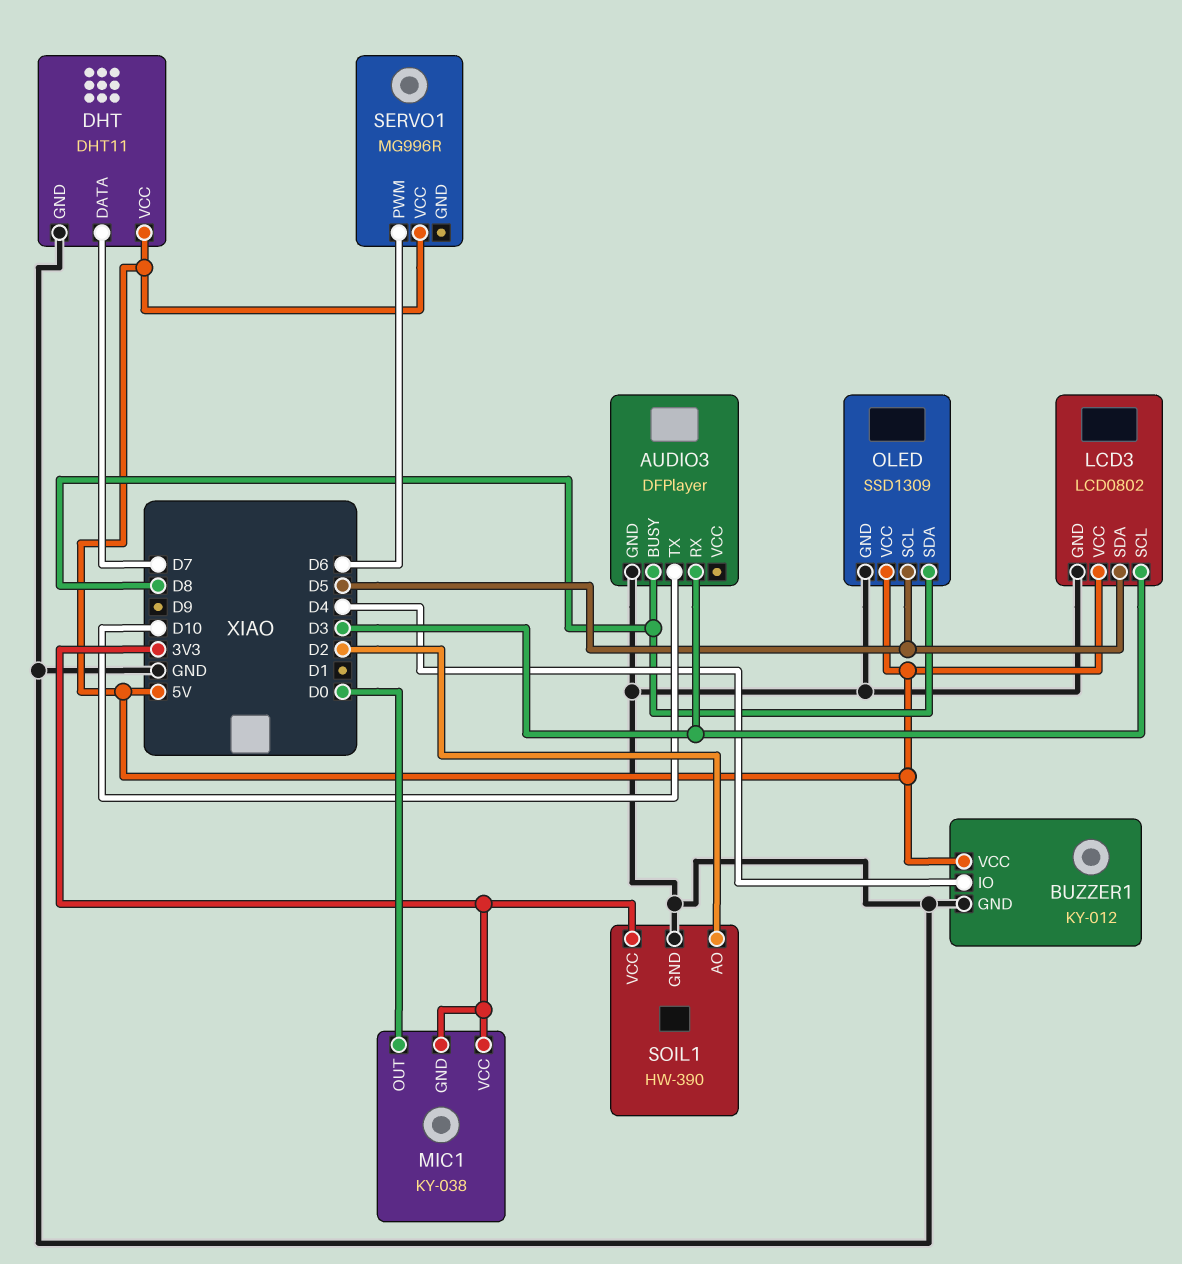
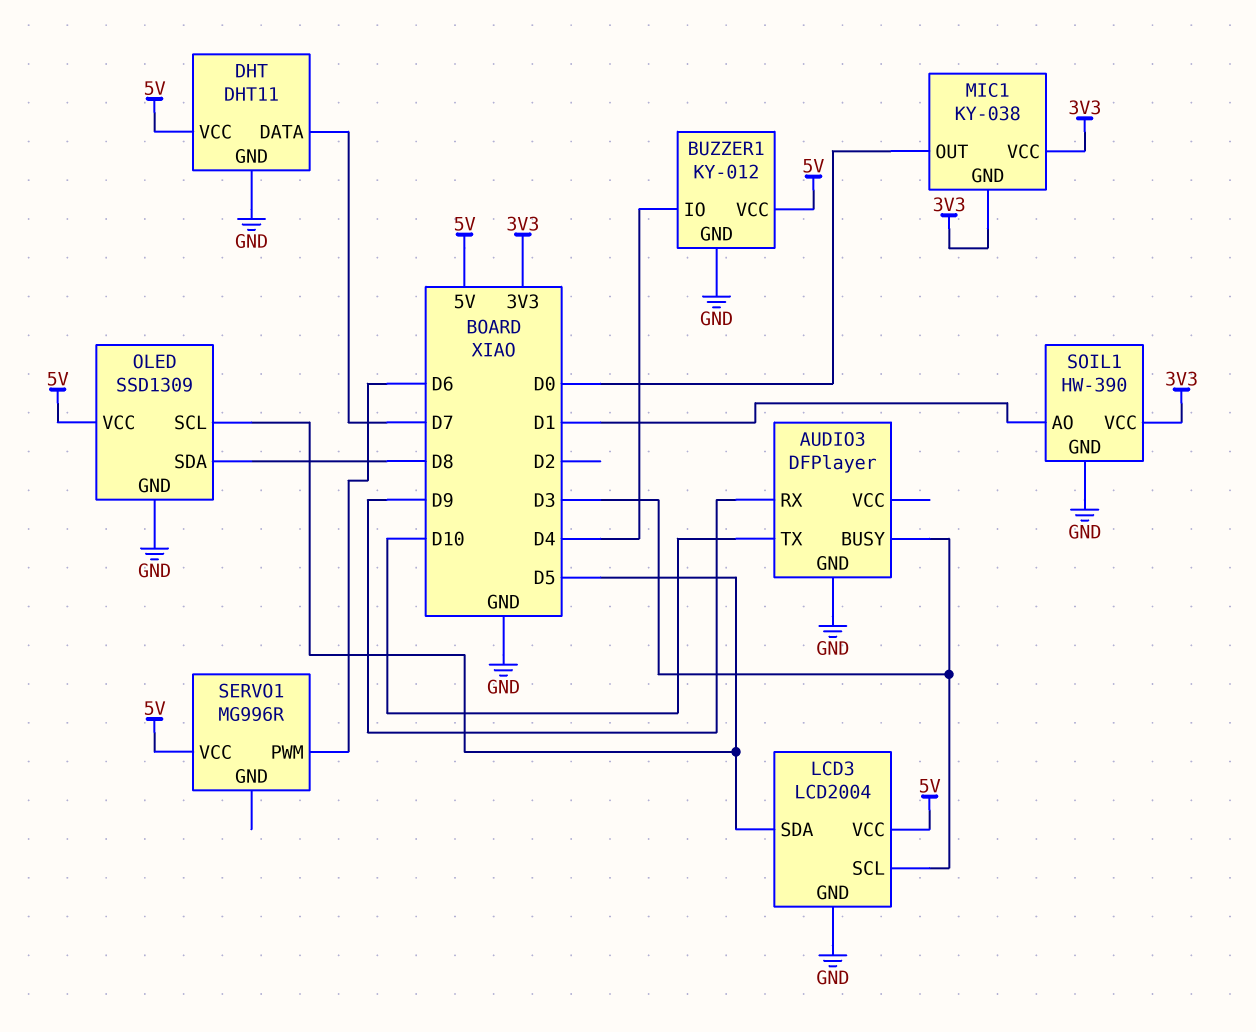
AUDIO3 pin BUSY: D8 -> D3
AUDIO3 pin RX: D3 -> D9
LCD3: LCD0802 -> LCD2004
SOIL1 pin AO: D2 -> D1

